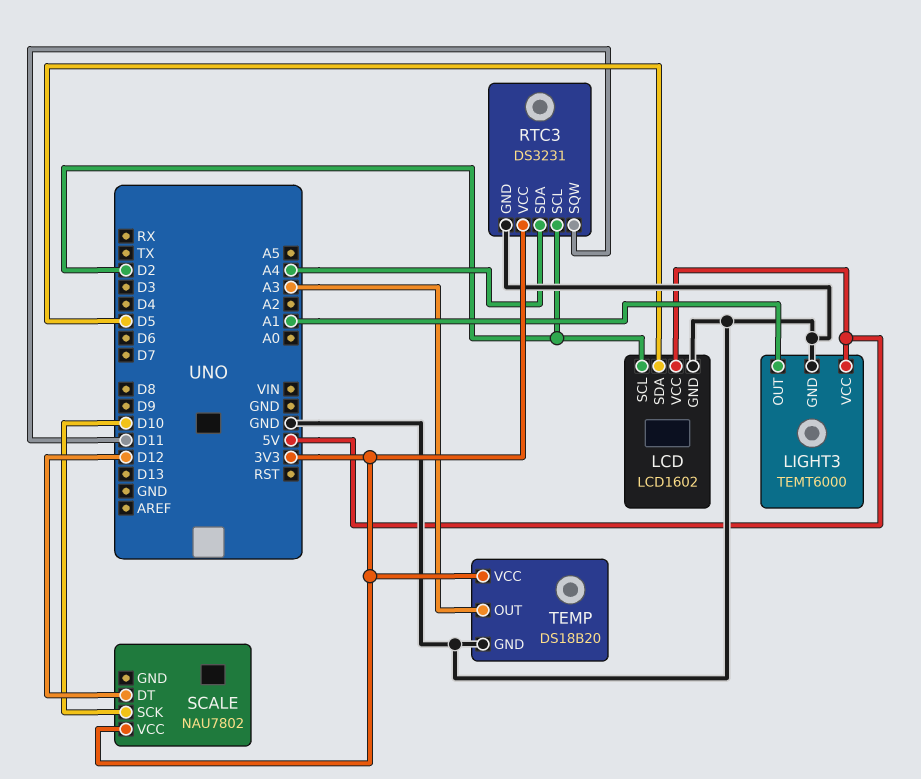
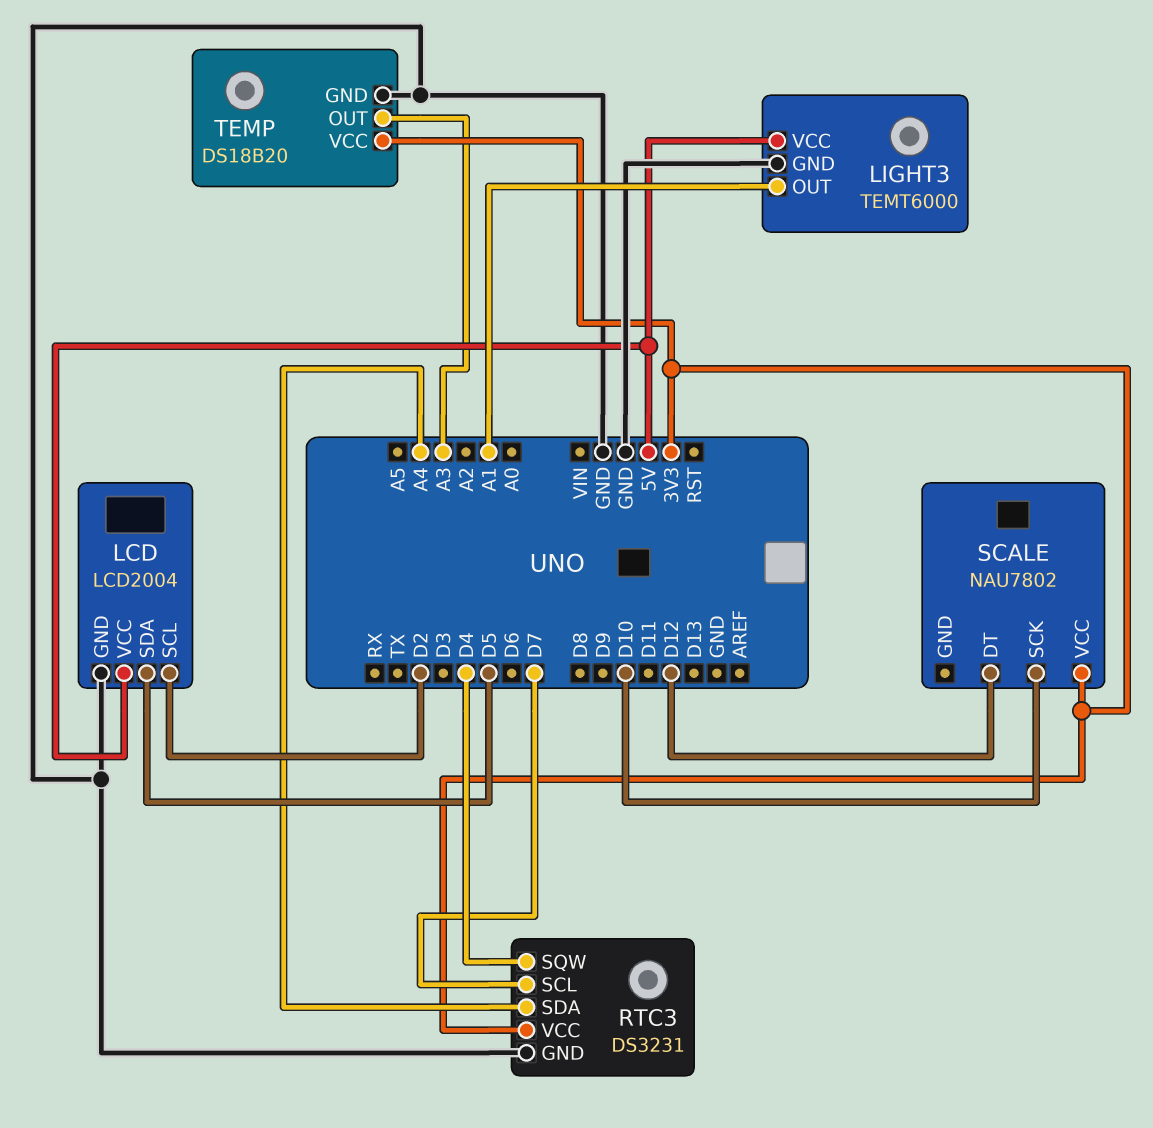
LCD: LCD1602 -> LCD2004
RTC3 pin SCL: D2 -> D7
RTC3 pin SQW: D11 -> D4

